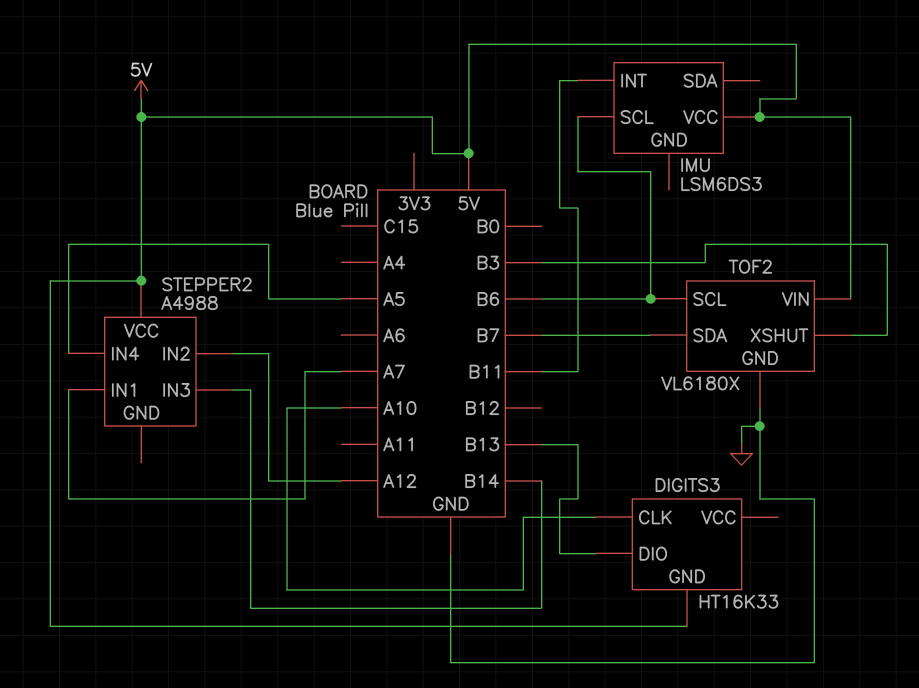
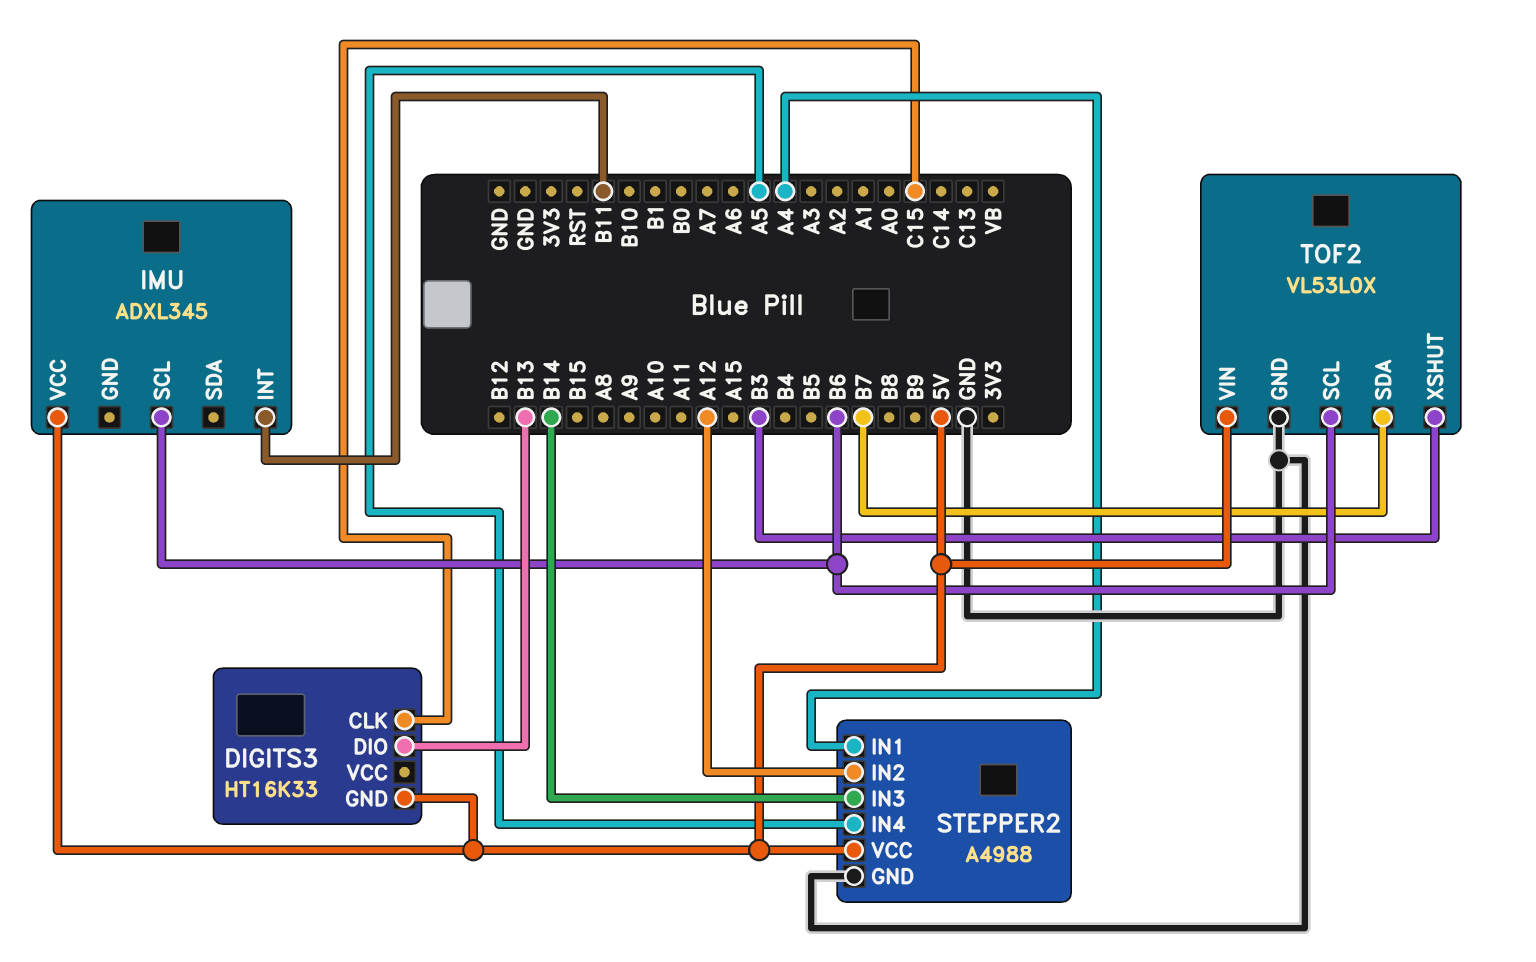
DIGITS3 pin CLK: A10 -> C15
IMU: LSM6DS3 -> ADXL345
STEPPER2 pin GND: none -> GND
STEPPER2 pin IN1: A7 -> A4
TOF2: VL6180X -> VL53L0X

